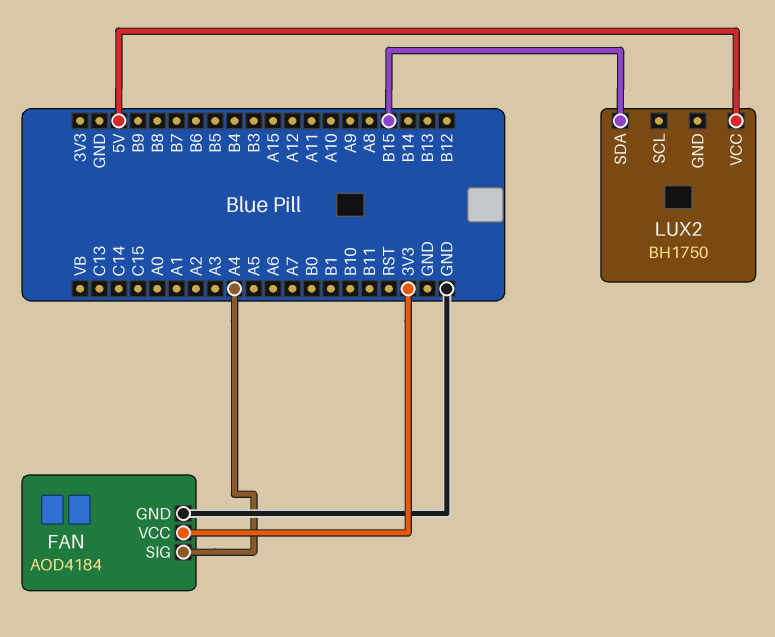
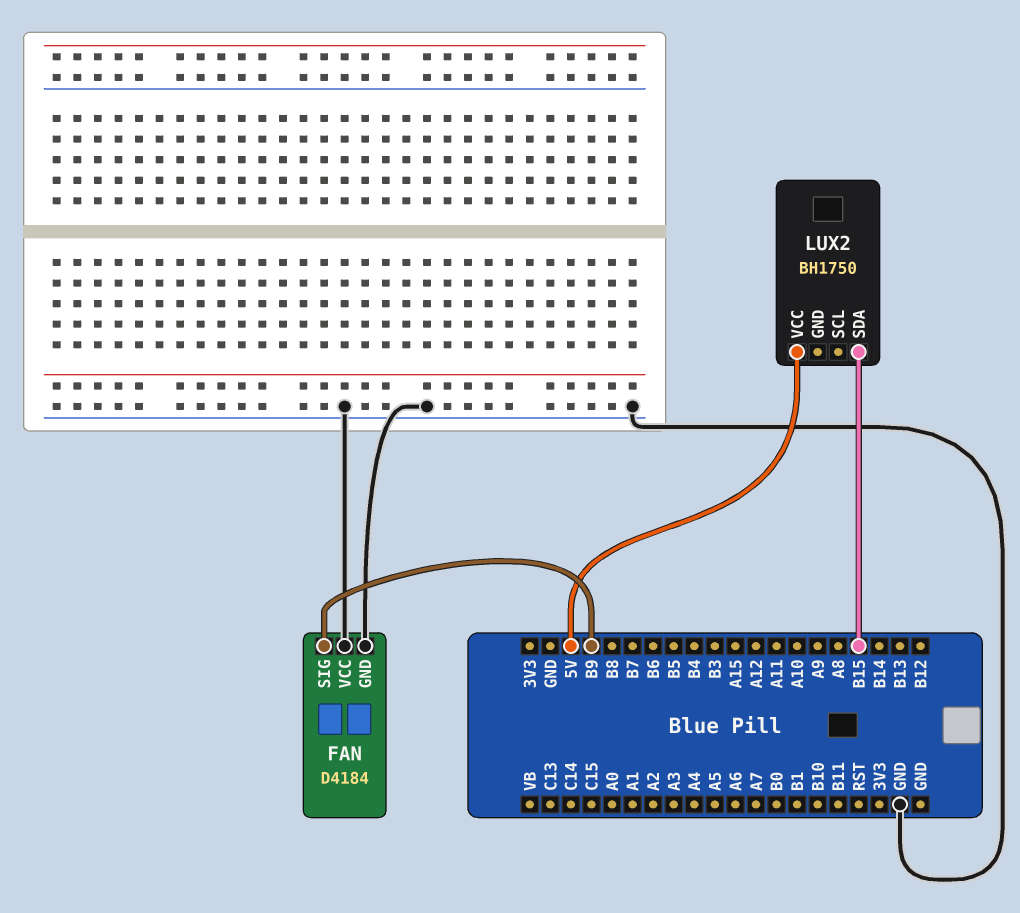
FAN: AOD4184 -> D4184
FAN pin SIG: A4 -> B9
FAN pin VCC: 3V3 -> GND

